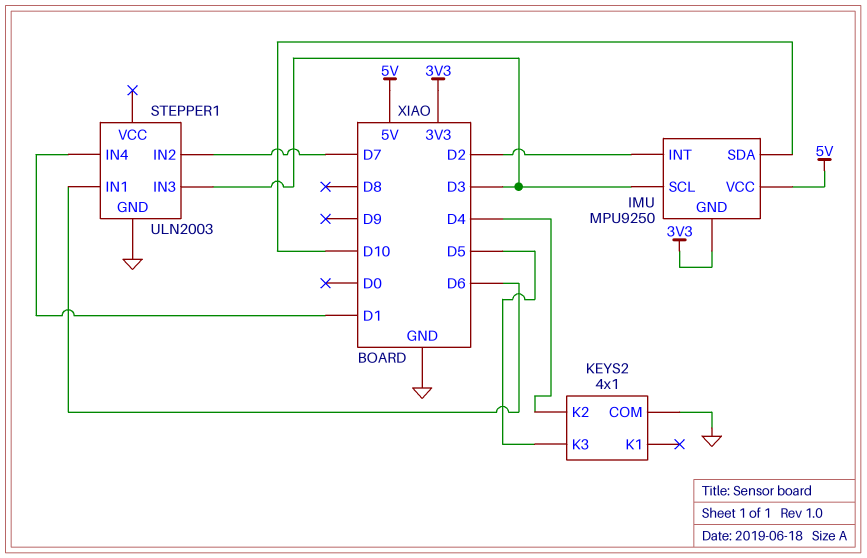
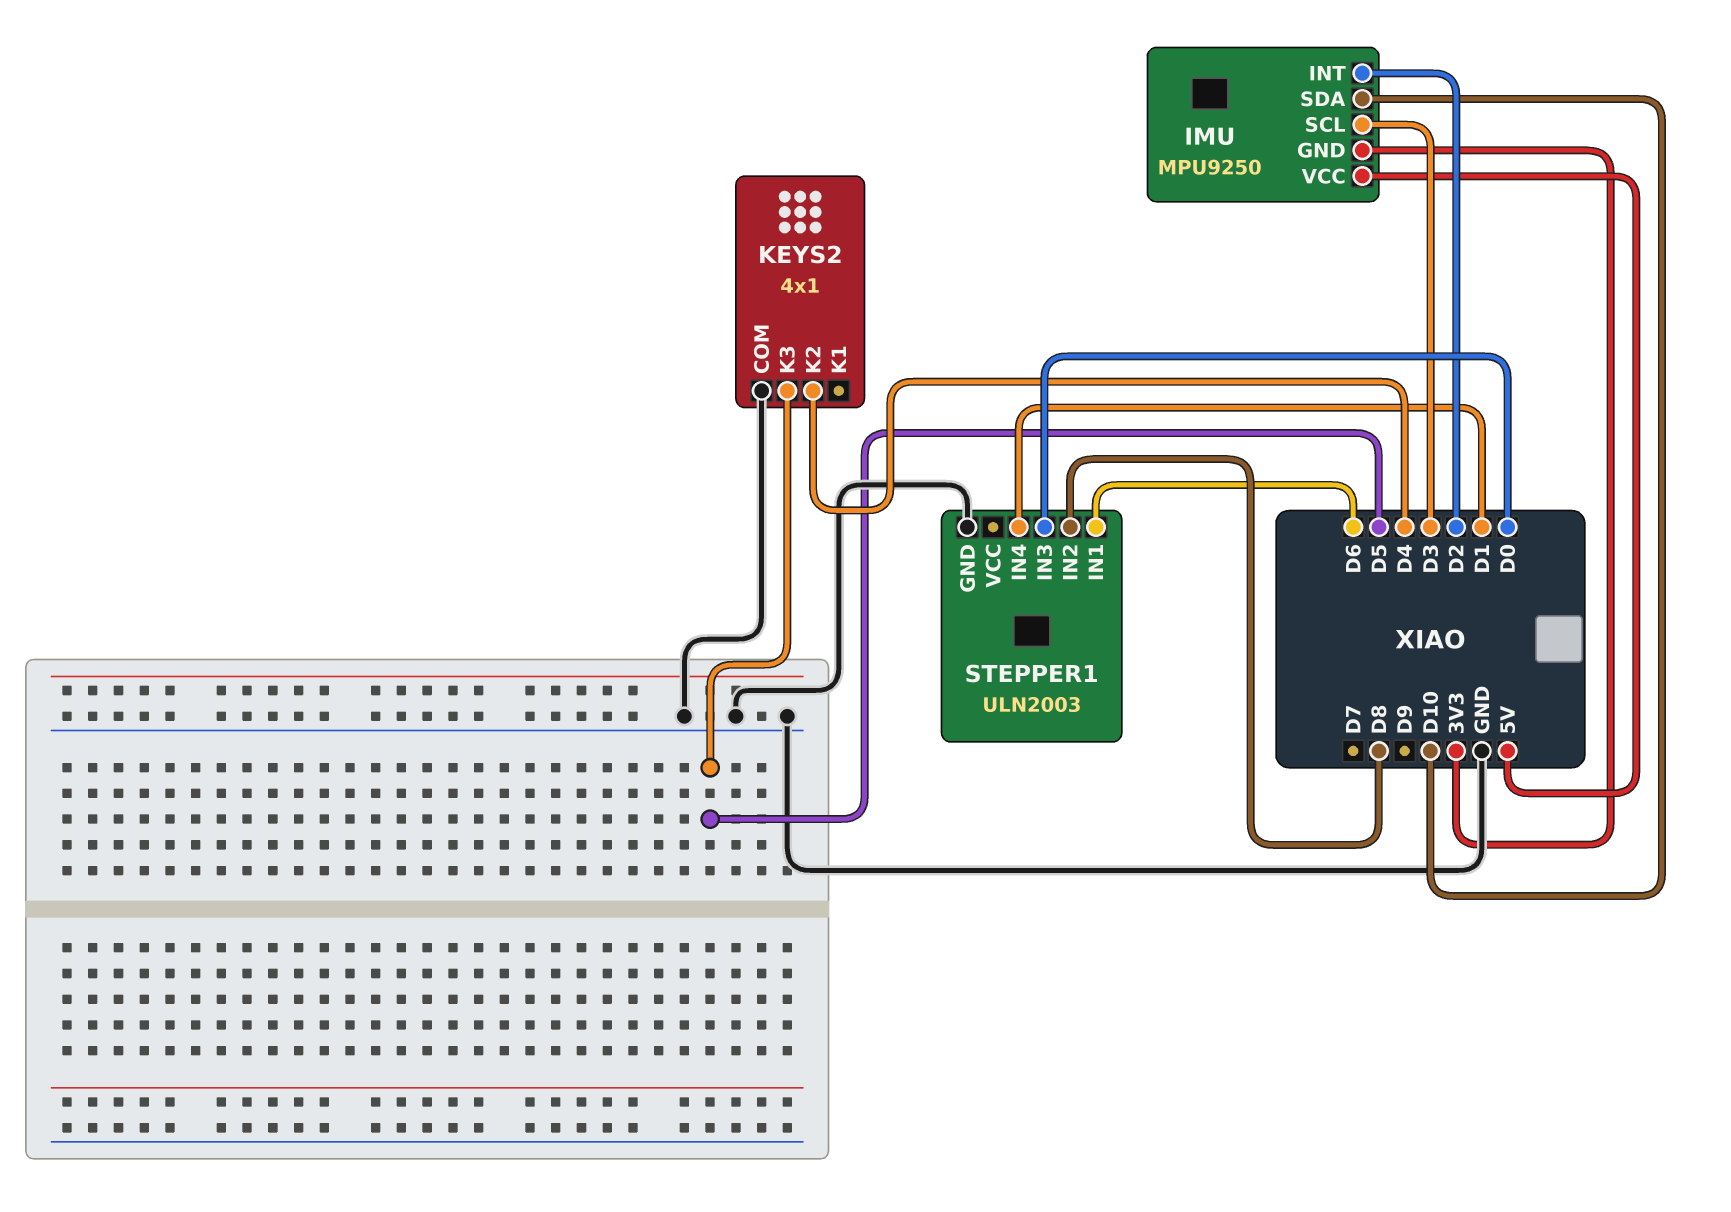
STEPPER1 pin IN2: D7 -> D8
STEPPER1 pin IN3: D3 -> D0

